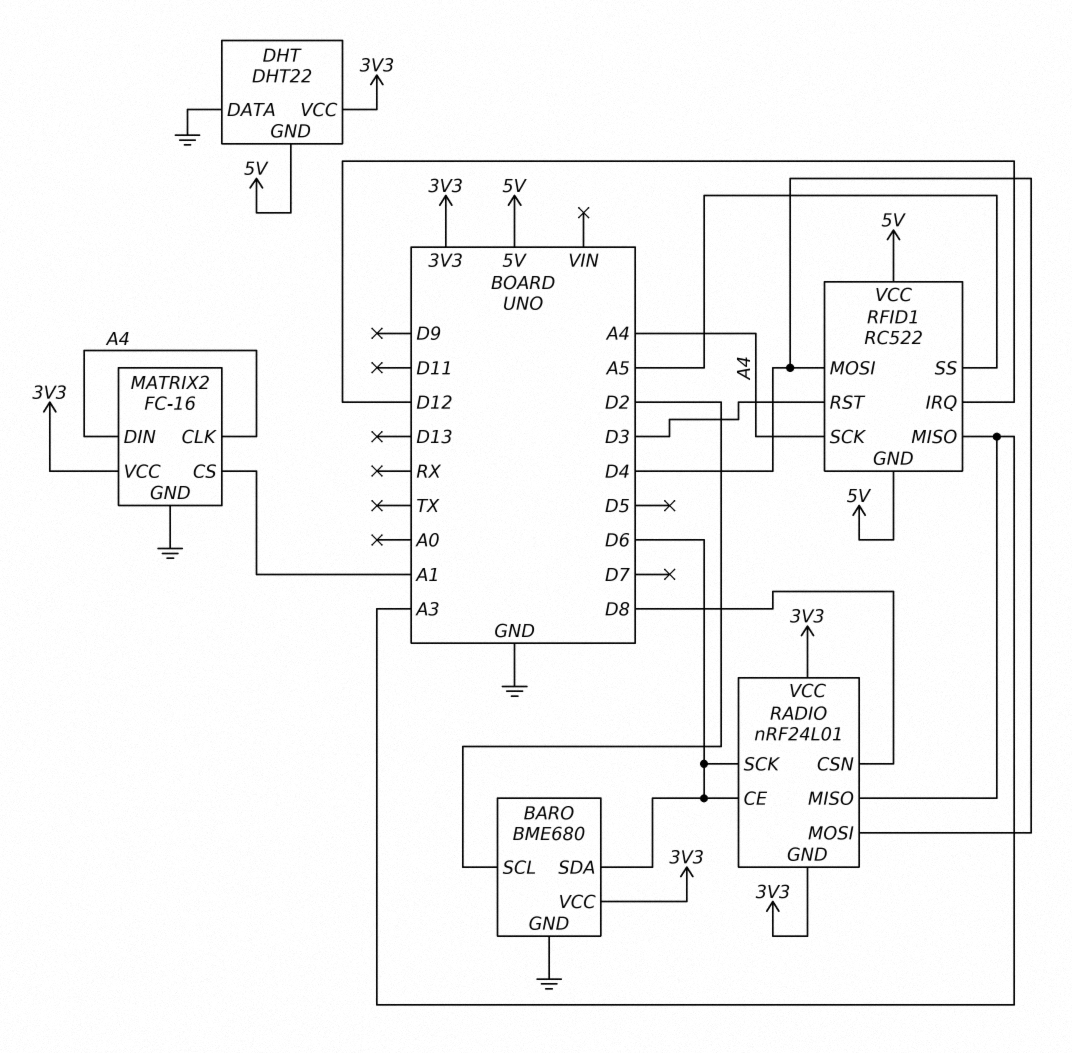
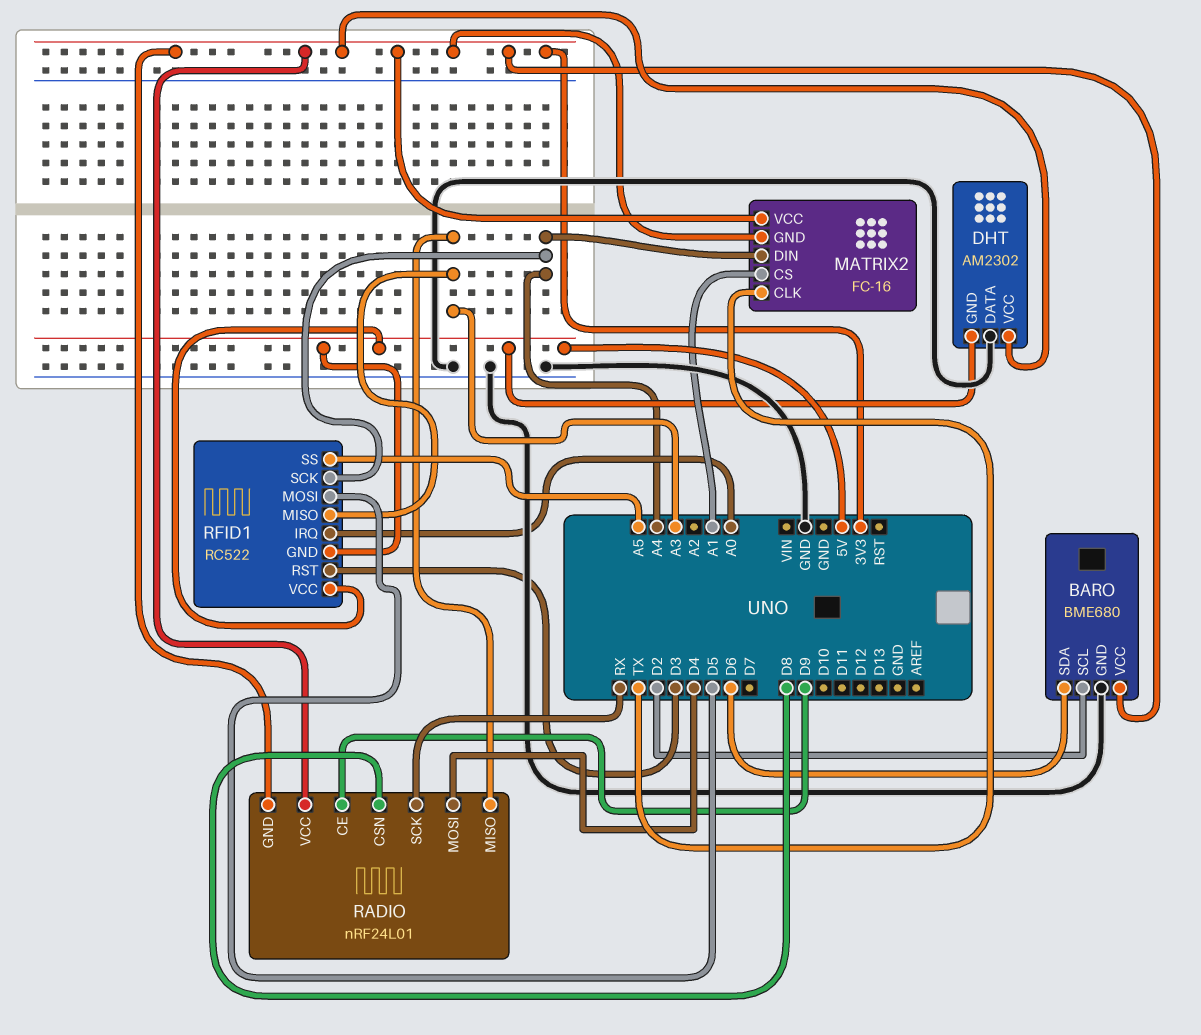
DHT: DHT22 -> AM2302
MATRIX2 pin CLK: A4 -> TX
MATRIX2 pin GND: GND -> 3V3
RADIO pin CE: D6 -> D9
RADIO pin SCK: D6 -> RX
RFID1 pin IRQ: D12 -> A0
RFID1 pin MOSI: D4 -> D5

